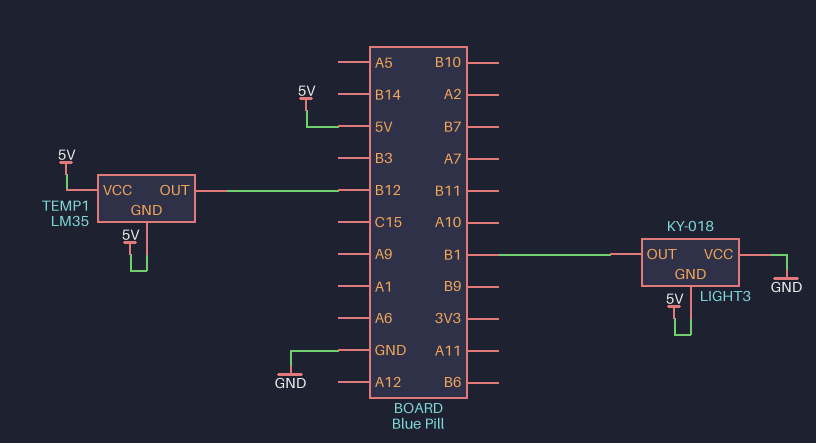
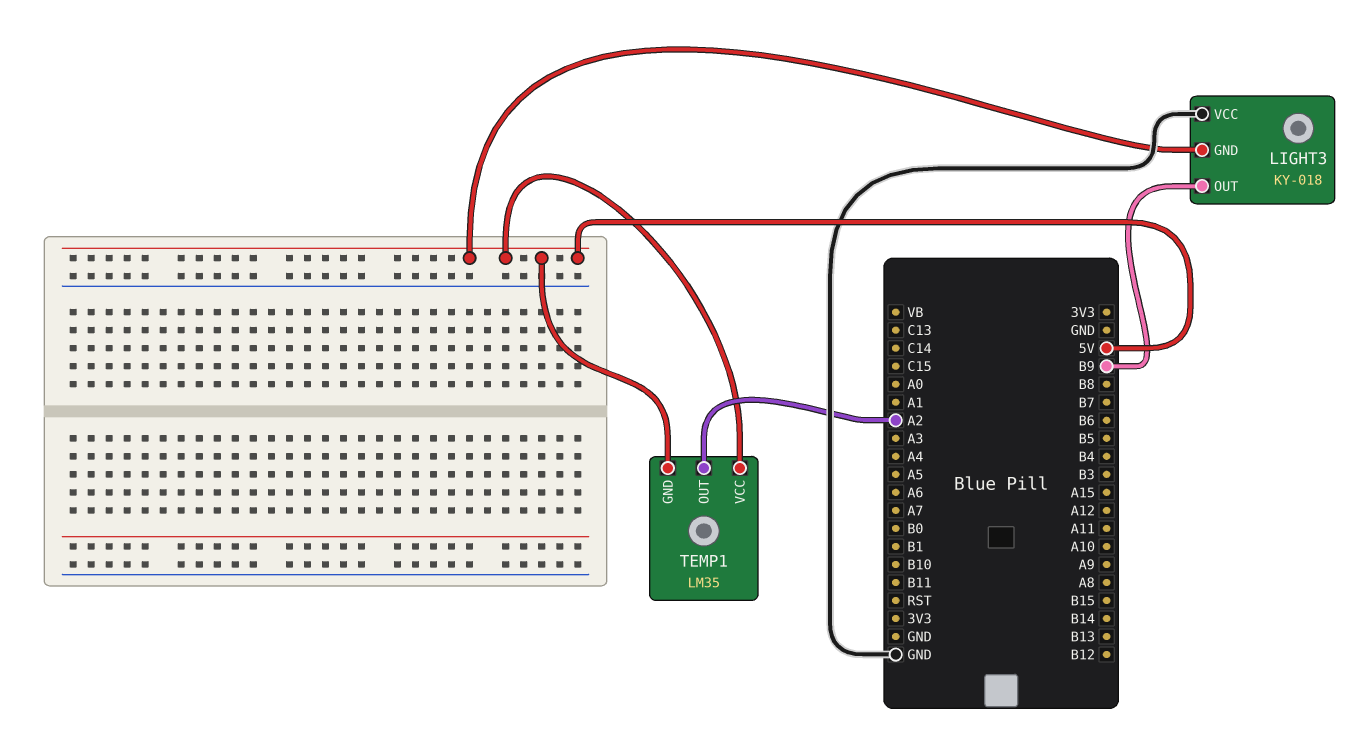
LIGHT3 pin OUT: B1 -> B9
TEMP1 pin OUT: B12 -> A2

